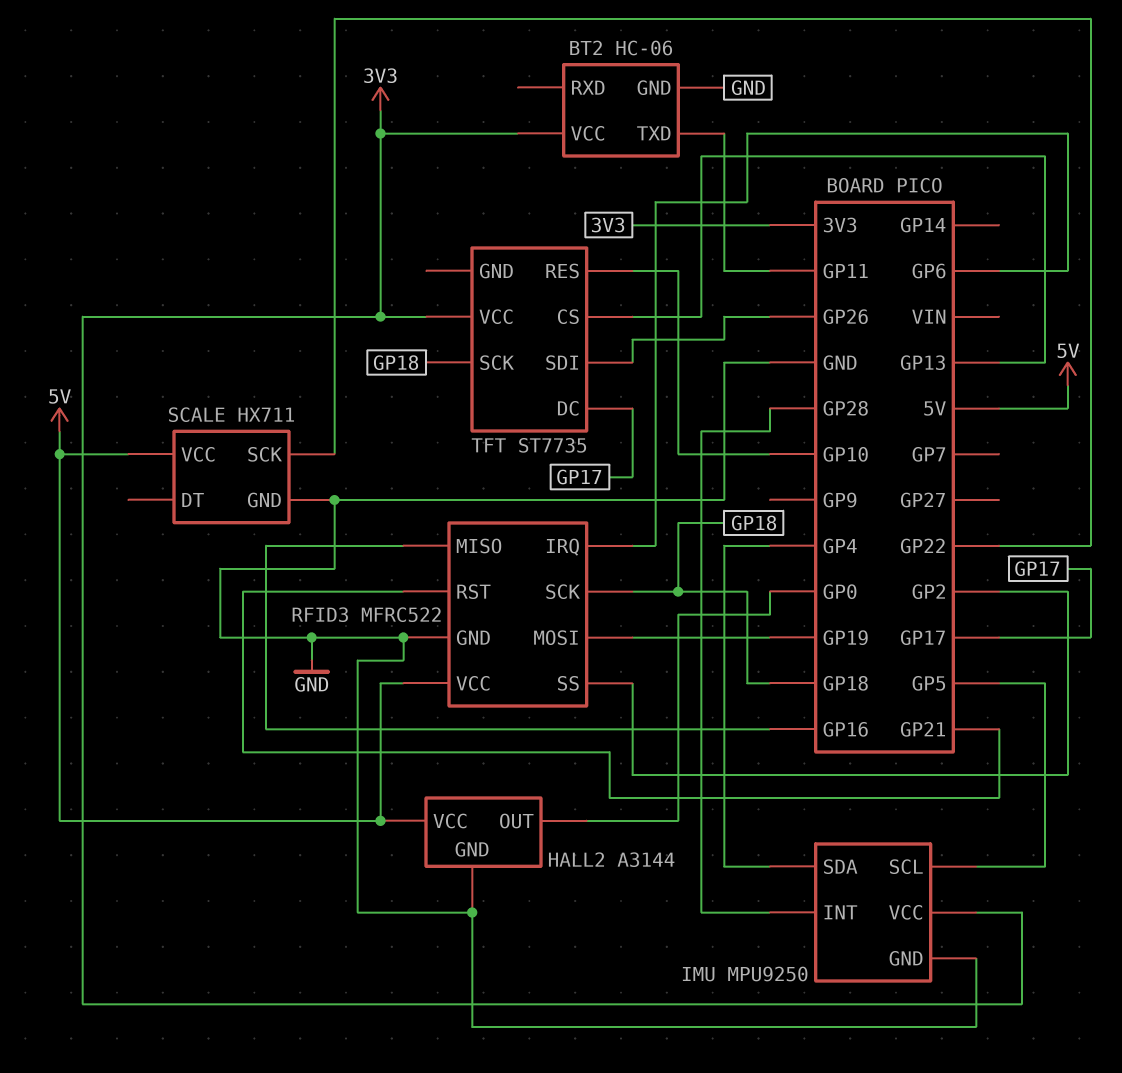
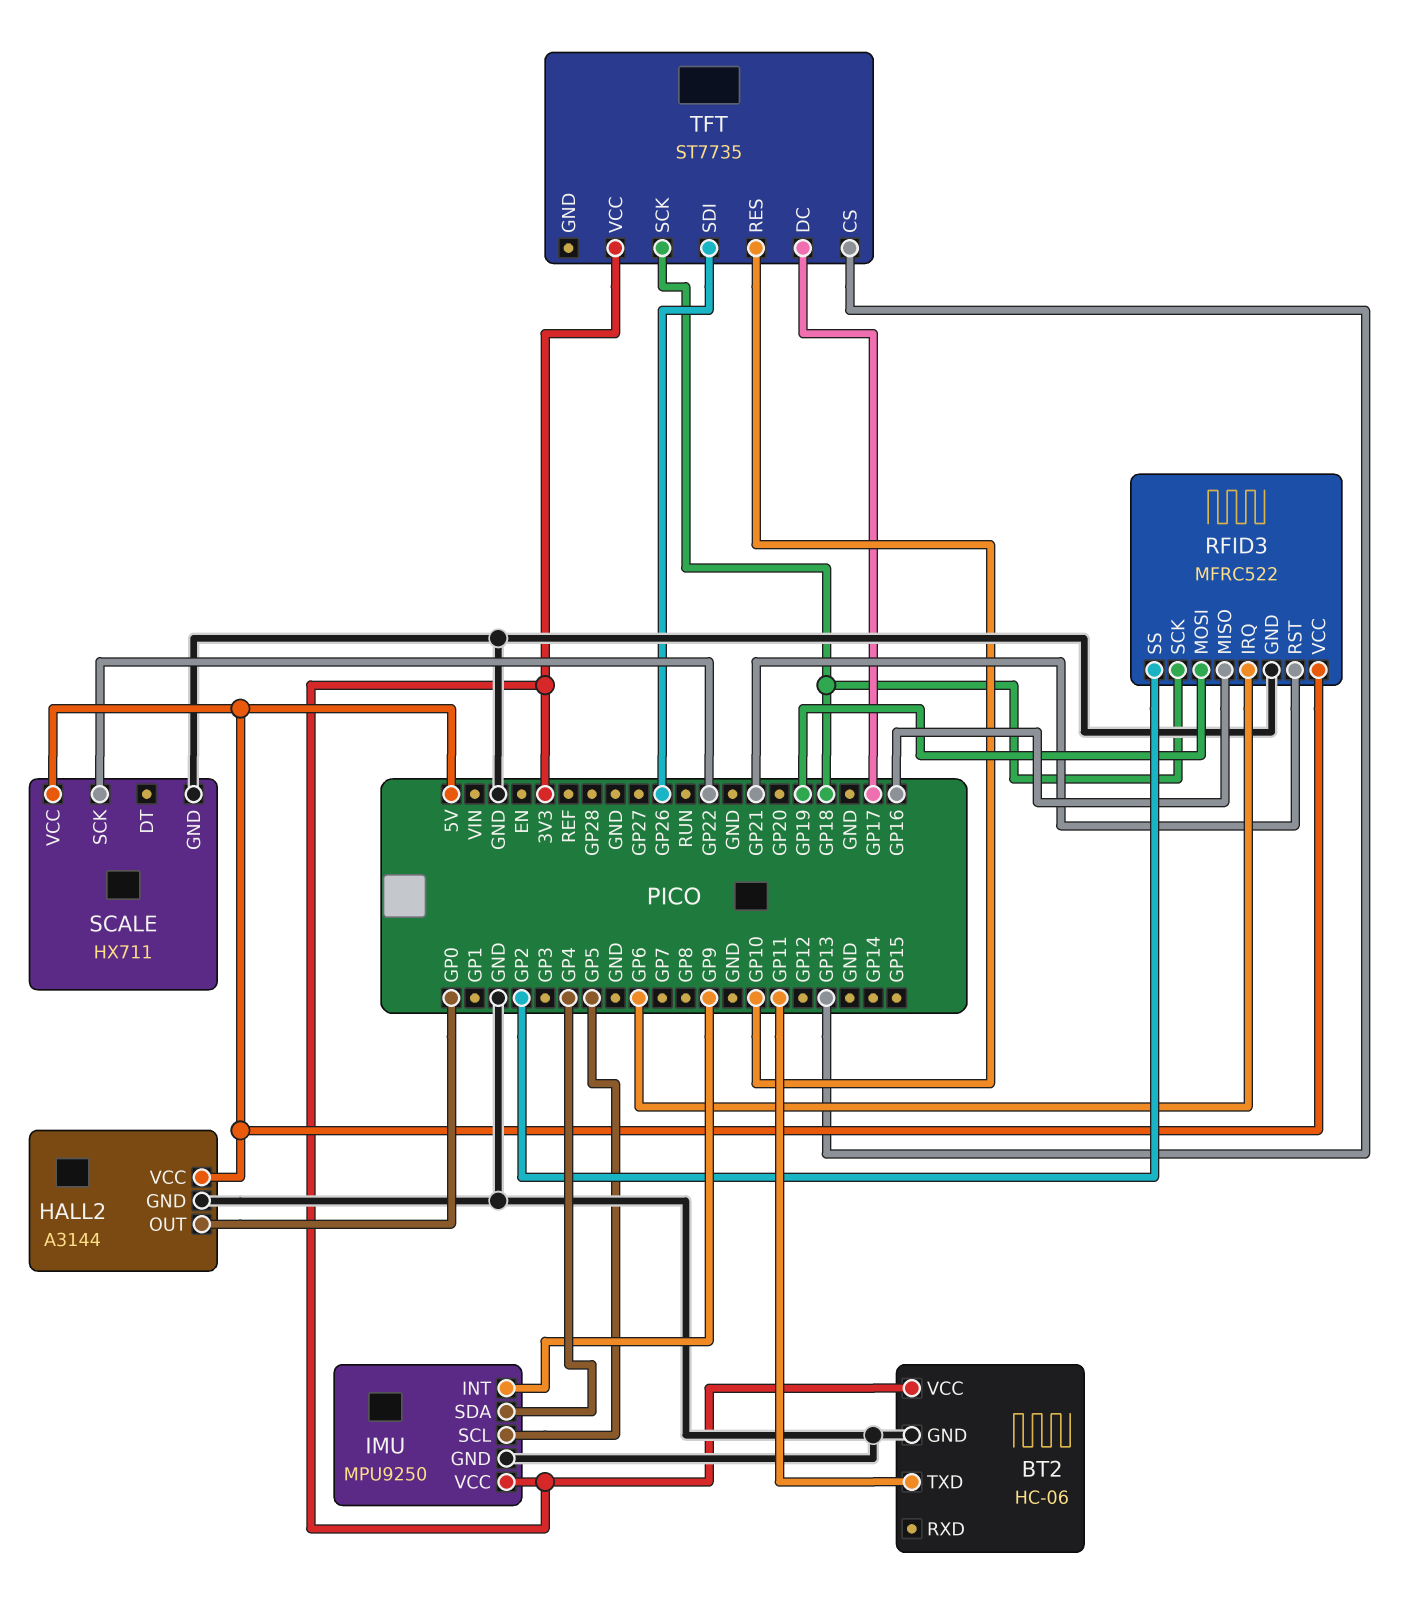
IMU pin INT: GP28 -> GP9

